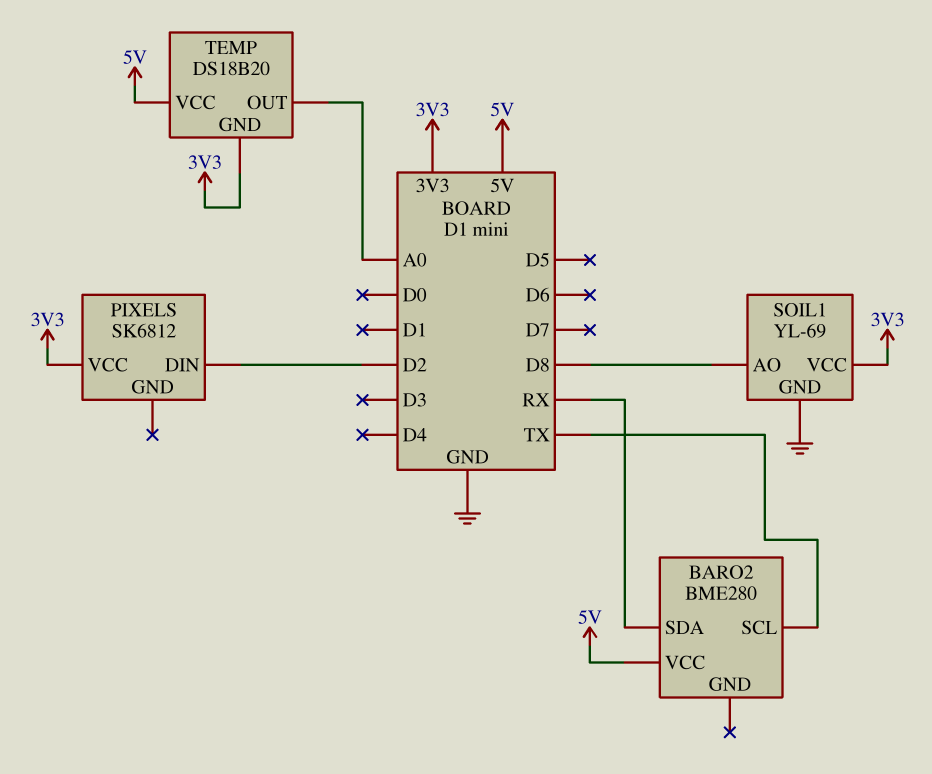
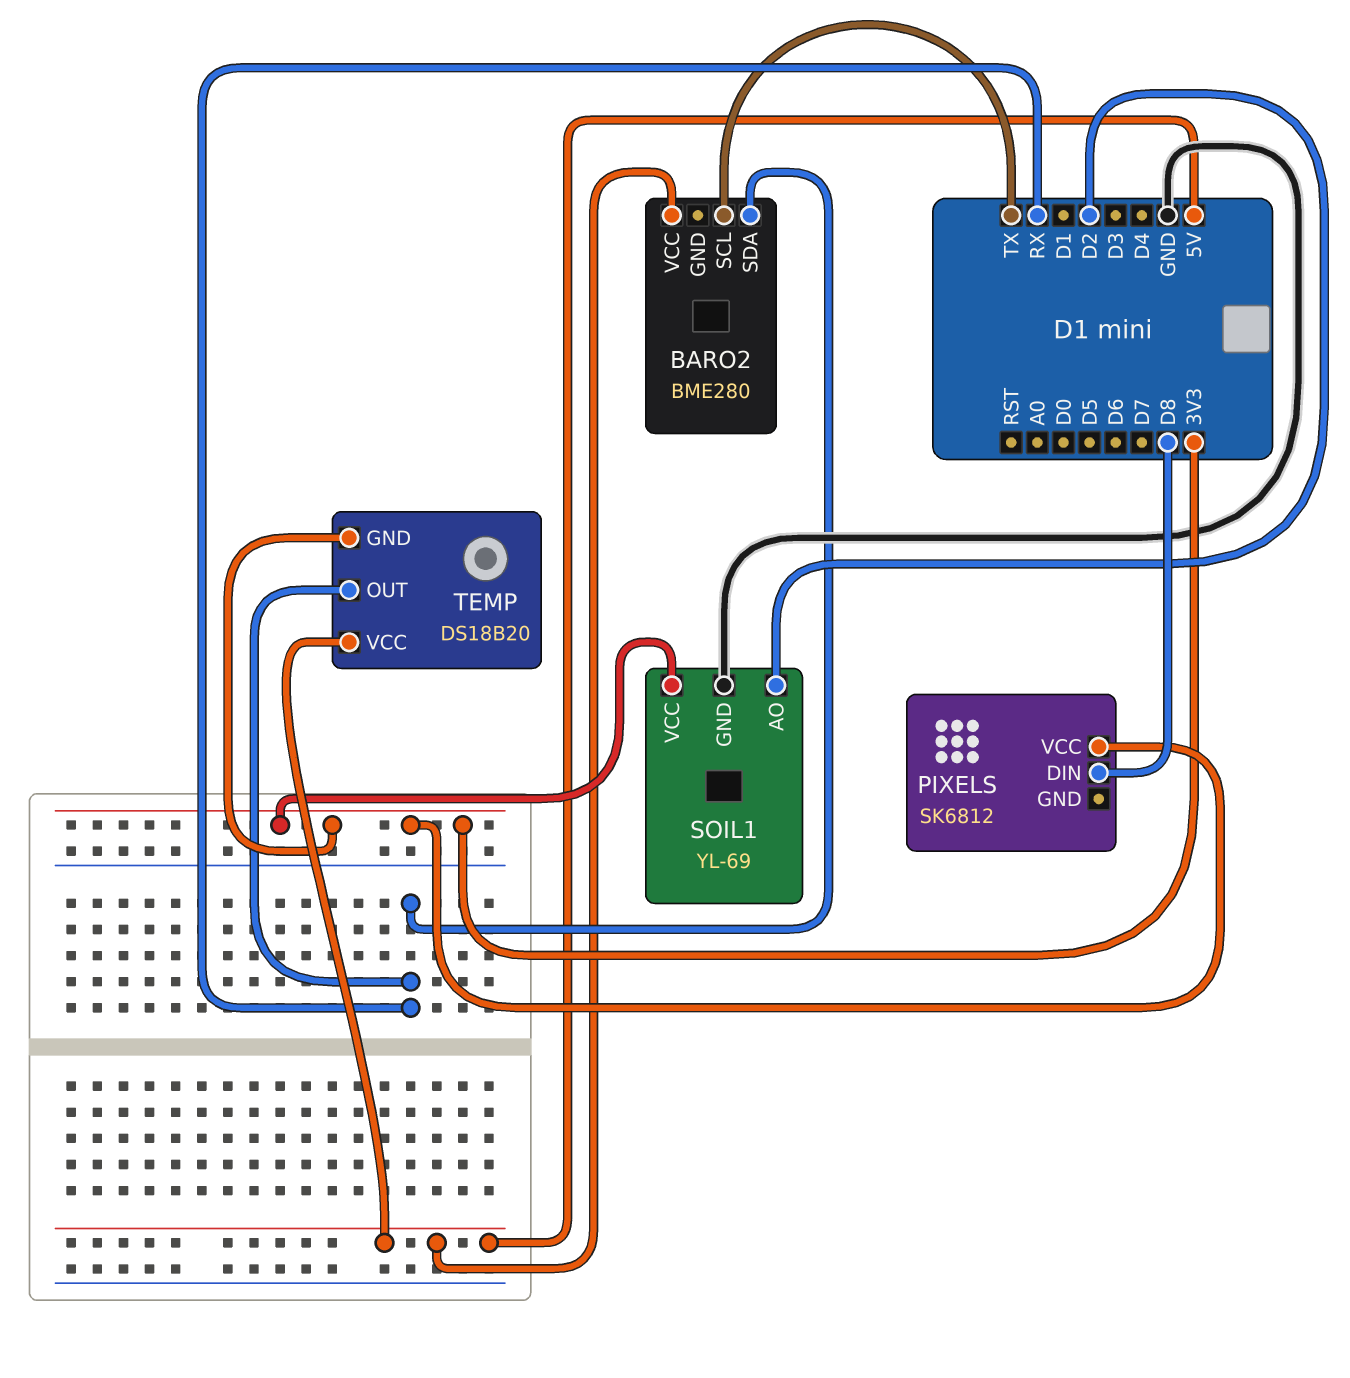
PIXELS pin DIN: D2 -> D8
SOIL1 pin AO: D8 -> D2
TEMP pin OUT: A0 -> RX

